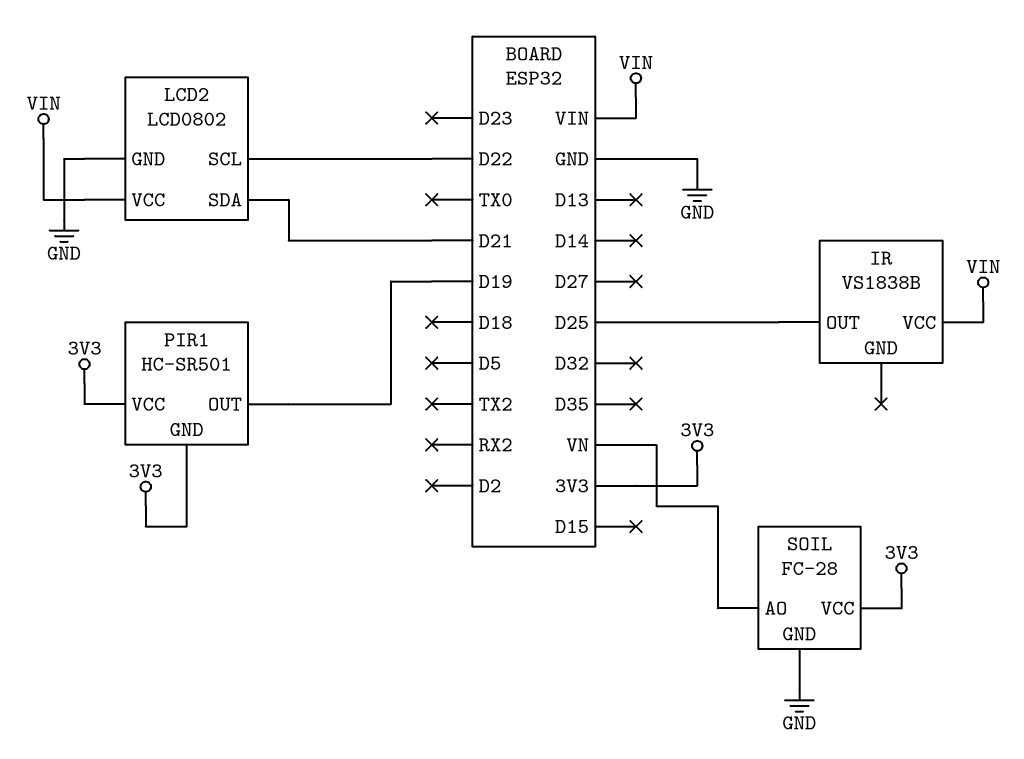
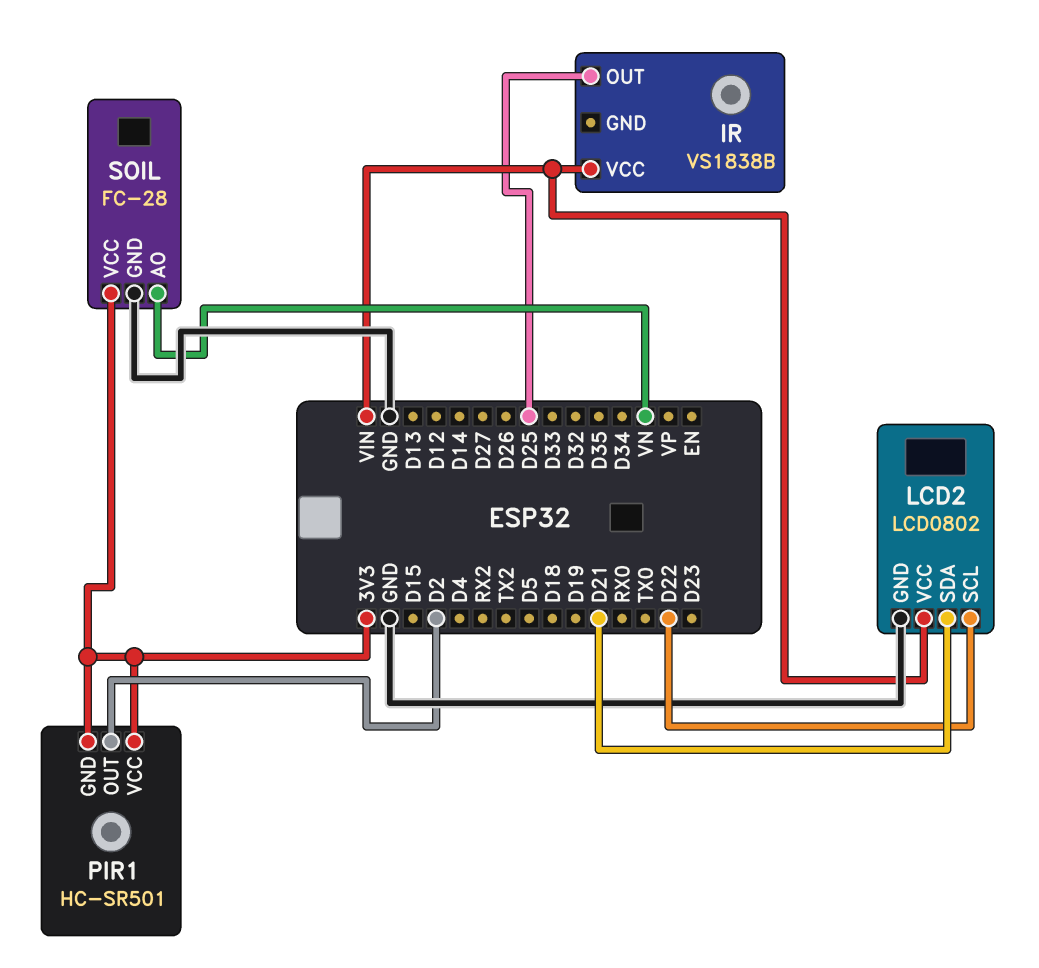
PIR1 pin OUT: D19 -> D2

